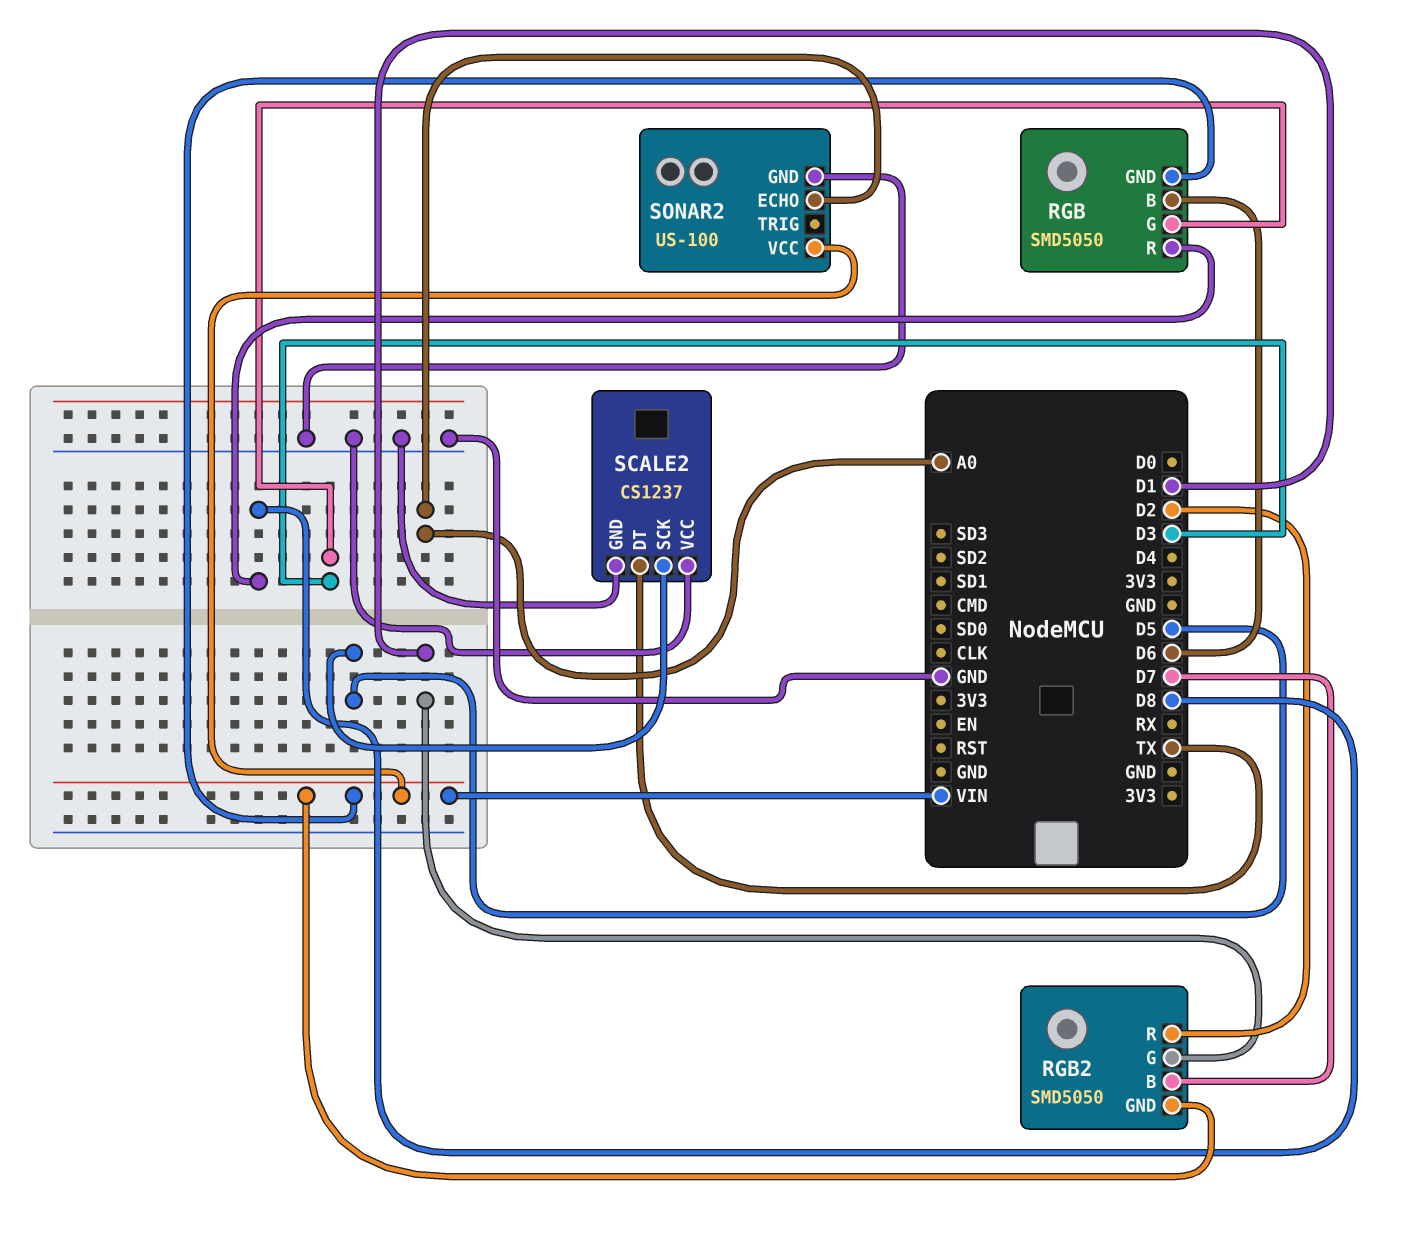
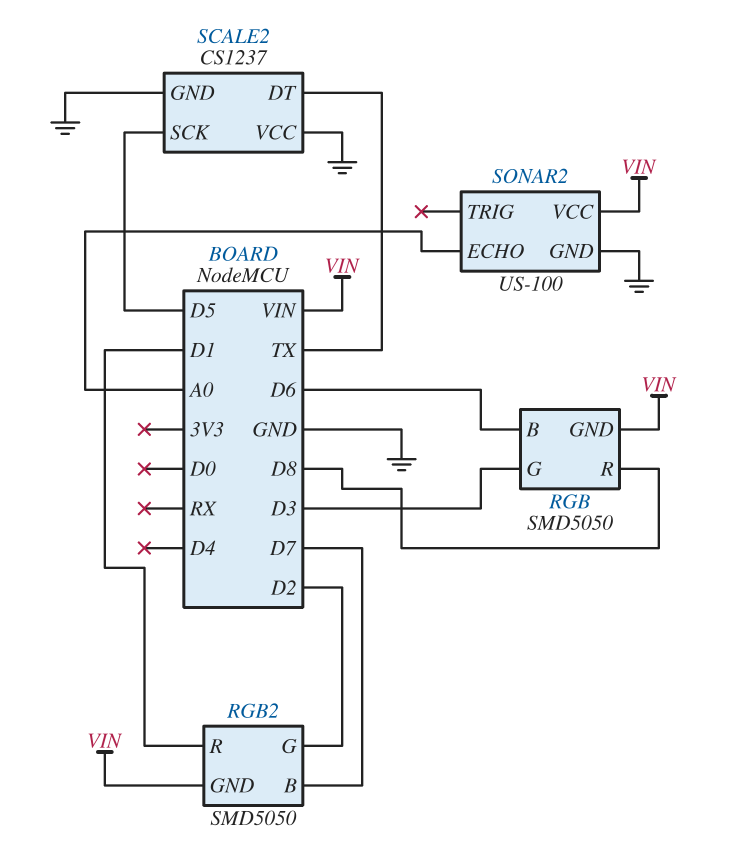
RGB2 pin G: D1 -> D2
RGB2 pin R: D2 -> D1

